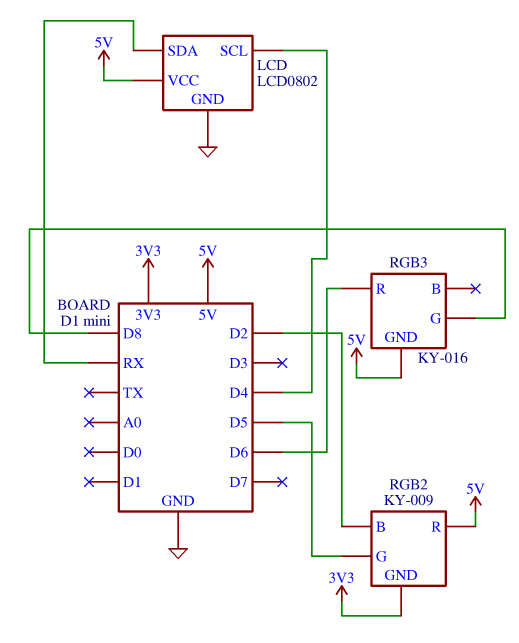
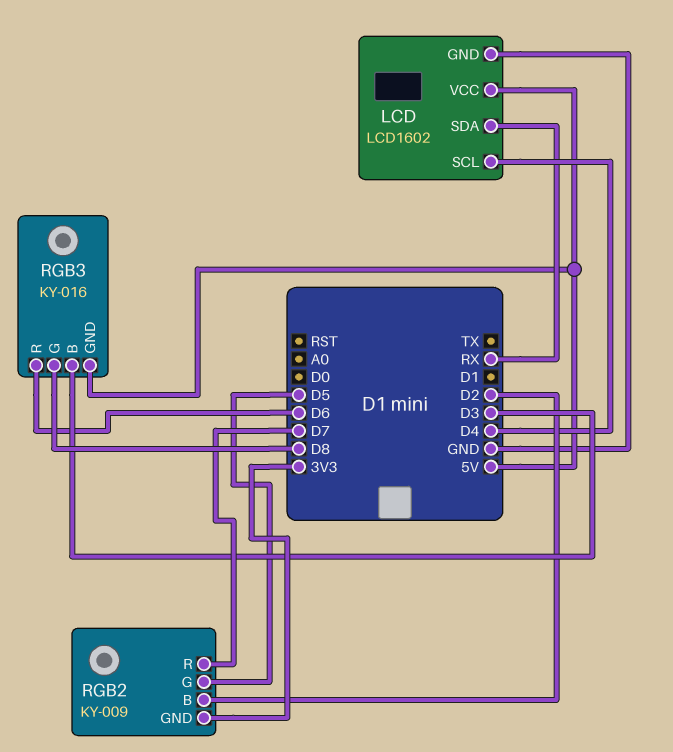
LCD: LCD0802 -> LCD1602
RGB2 pin R: 5V -> D7
RGB3 pin B: none -> D3

